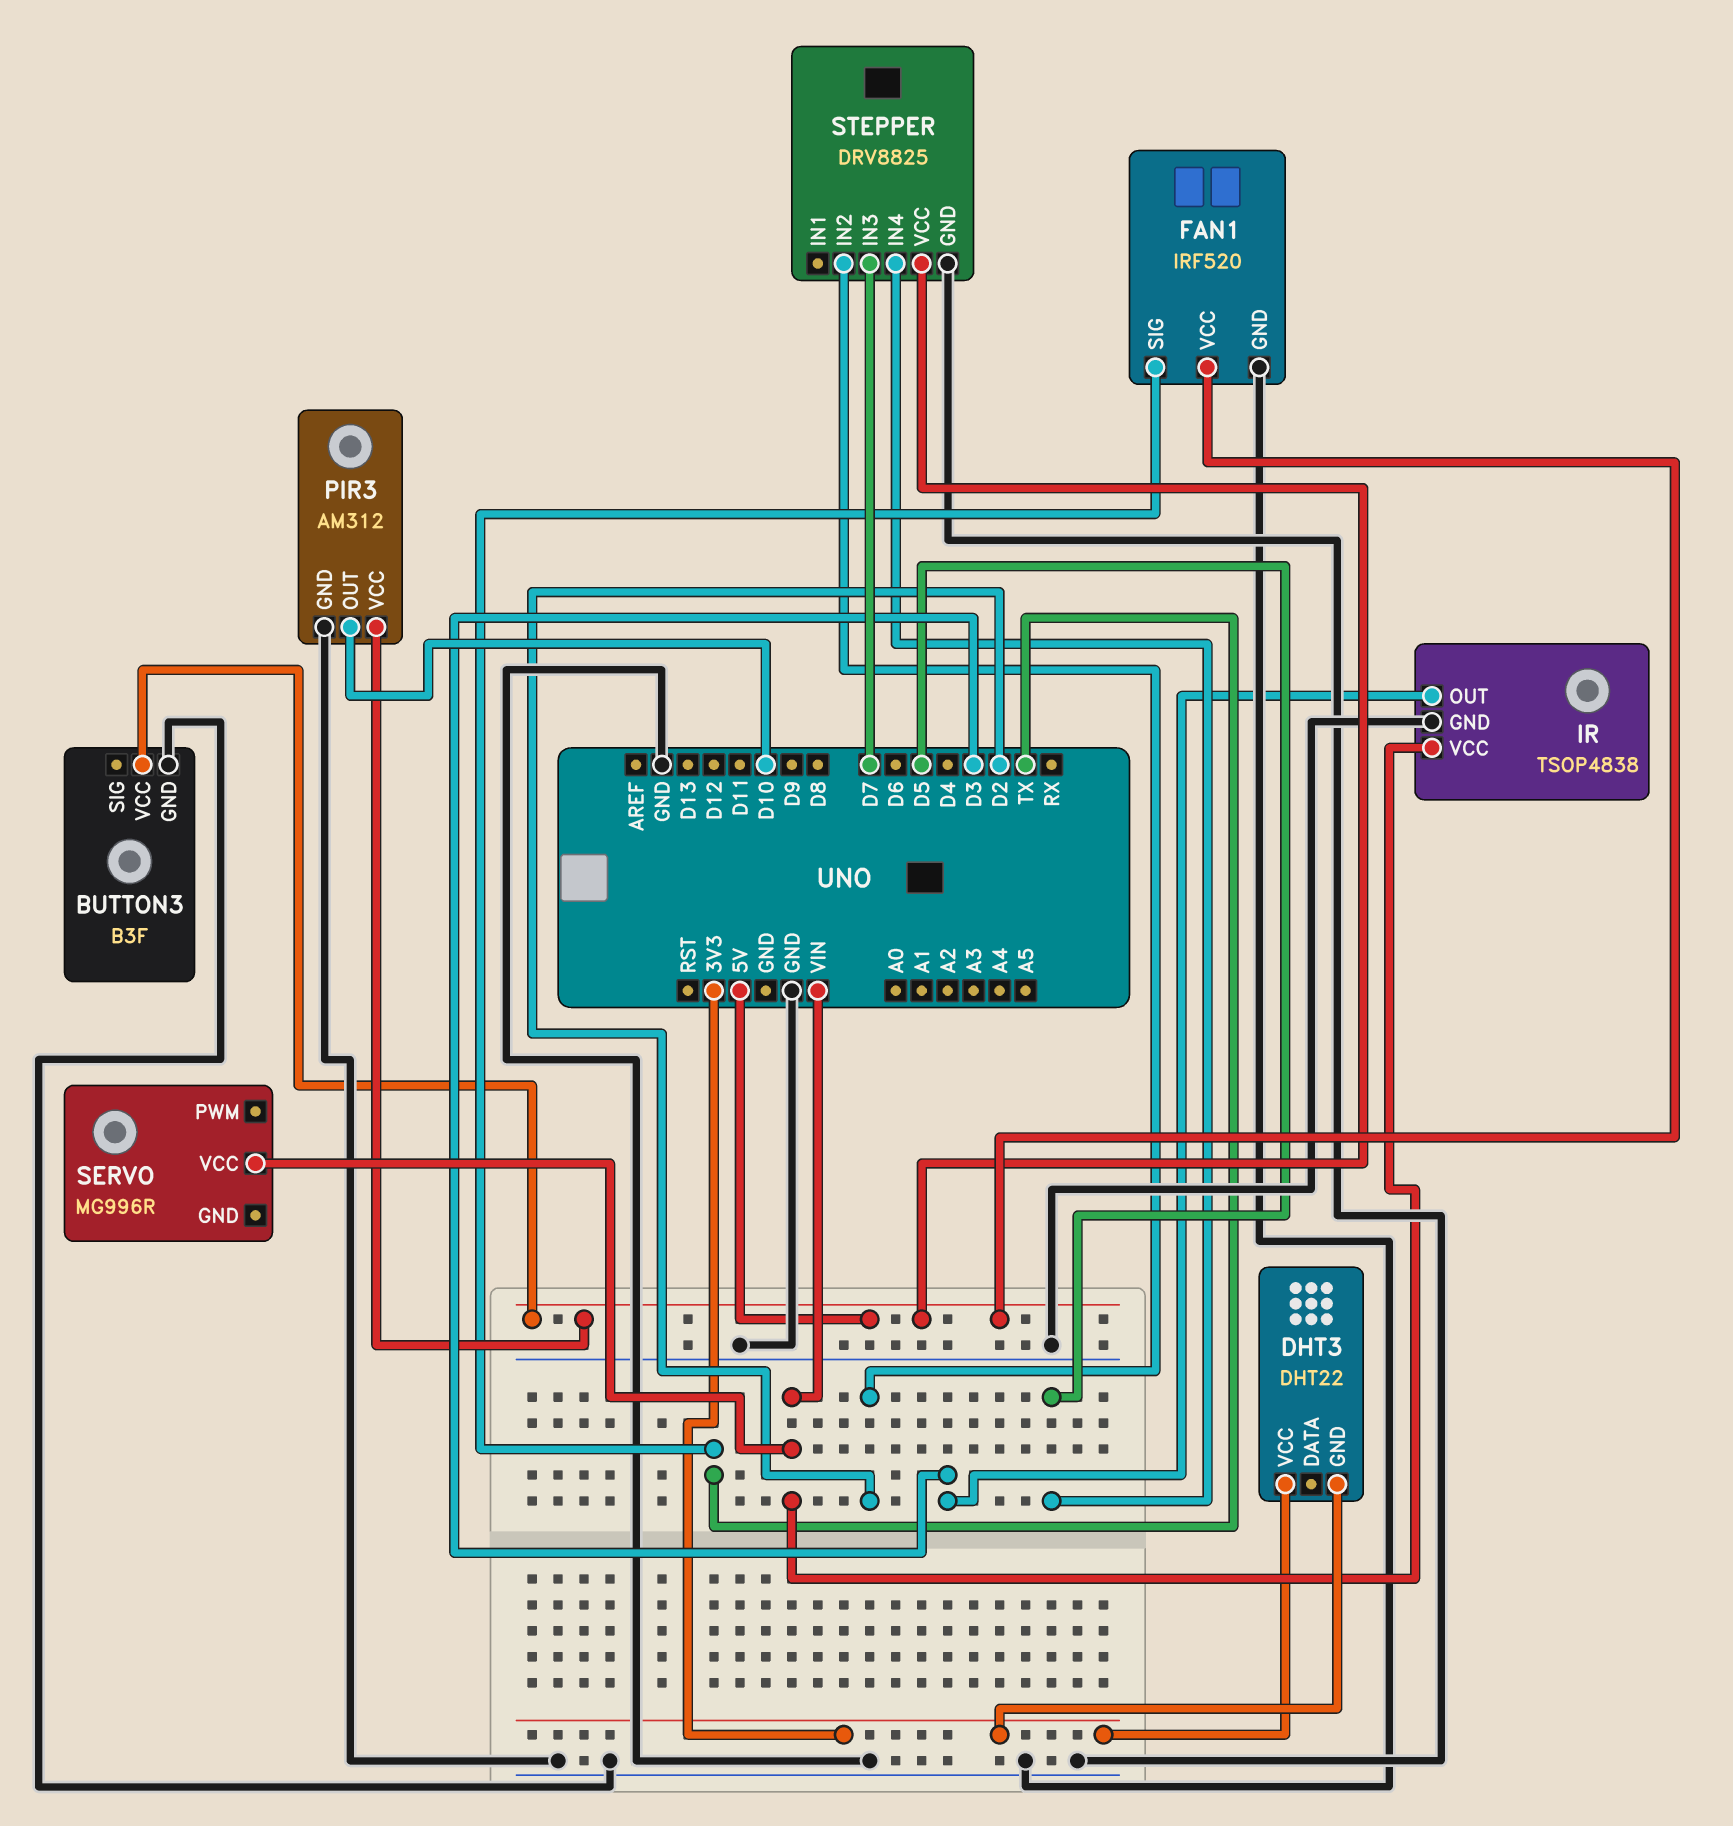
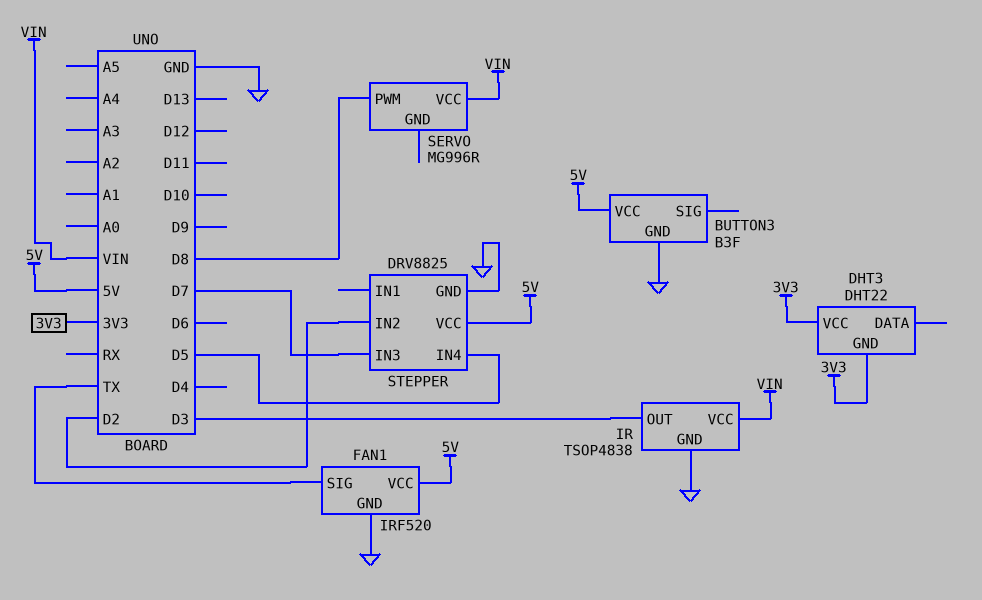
PIR3: AM312 -> none
PIR3 pin GND: GND -> none
PIR3 pin OUT: D10 -> none
PIR3 pin VCC: 5V -> none
SERVO pin PWM: none -> D8

